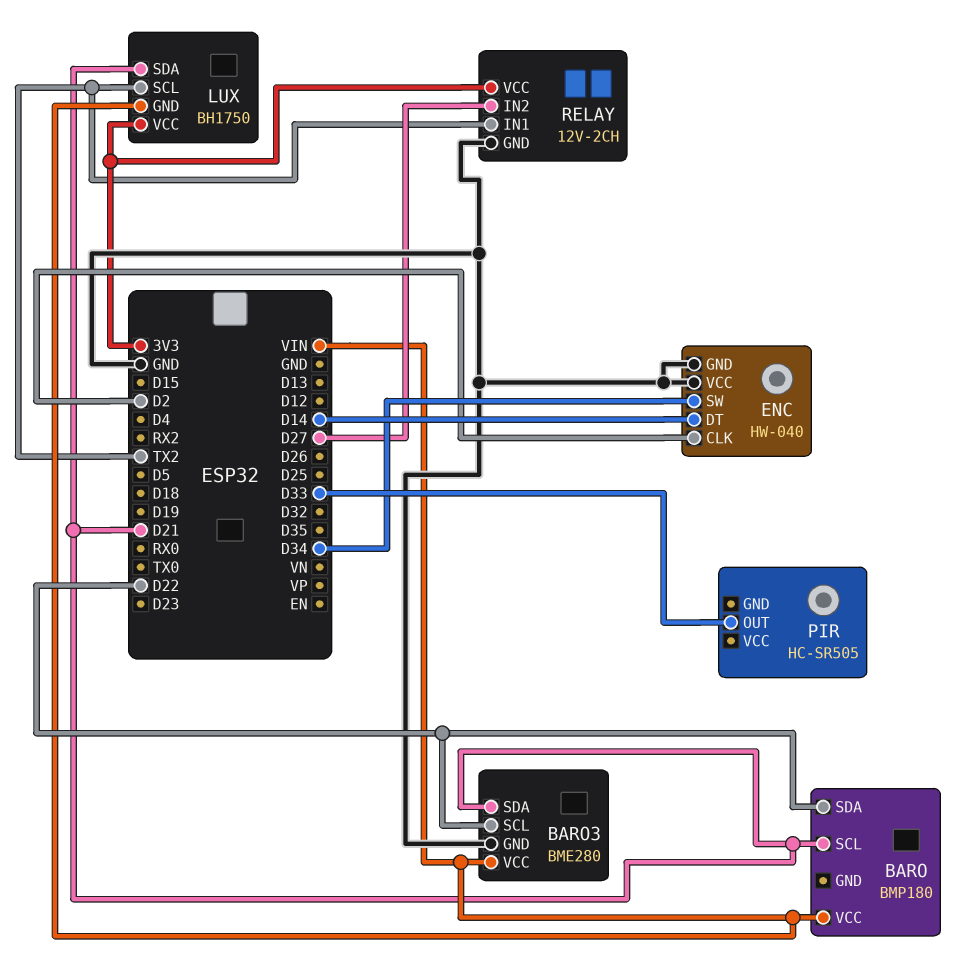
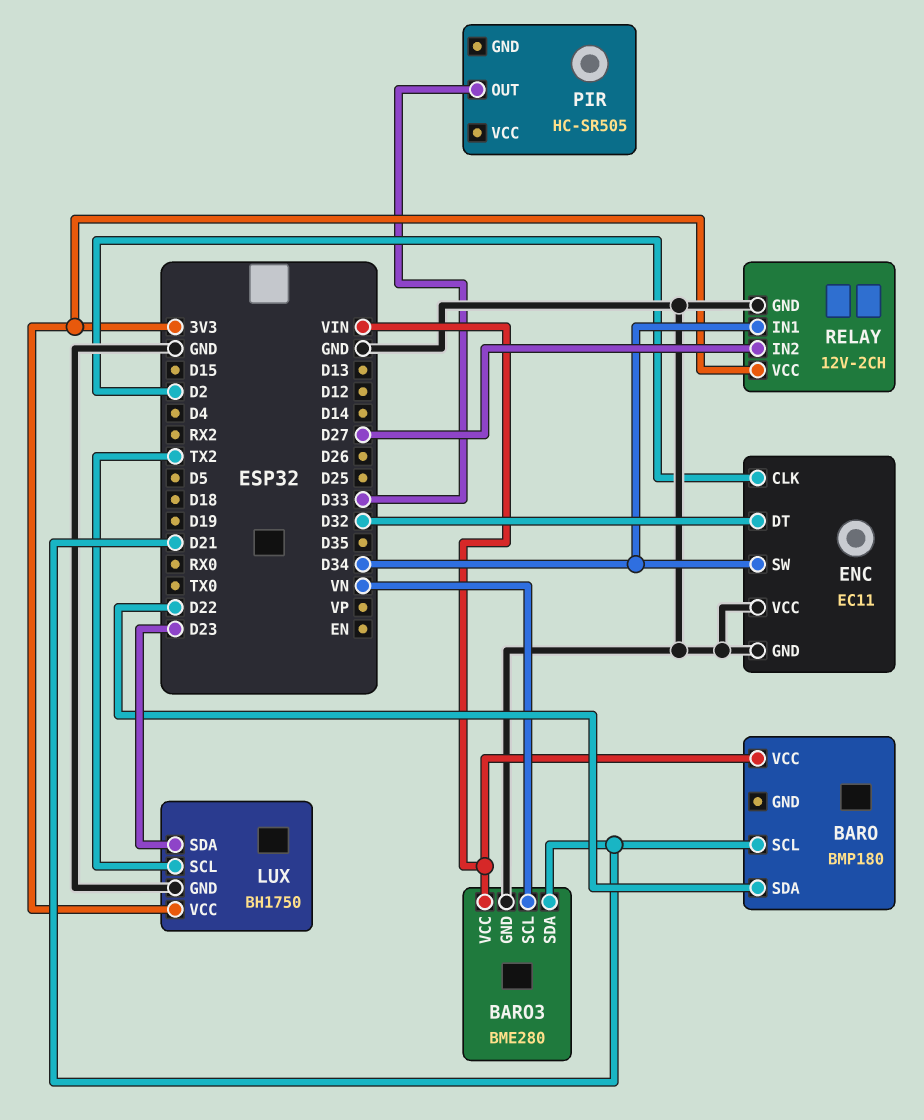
BARO3 pin SCL: D22 -> VN
ENC: HW-040 -> EC11
ENC pin DT: D14 -> D32
LUX pin GND: VIN -> GND
LUX pin SDA: D21 -> D23
RELAY pin IN1: TX2 -> D34

